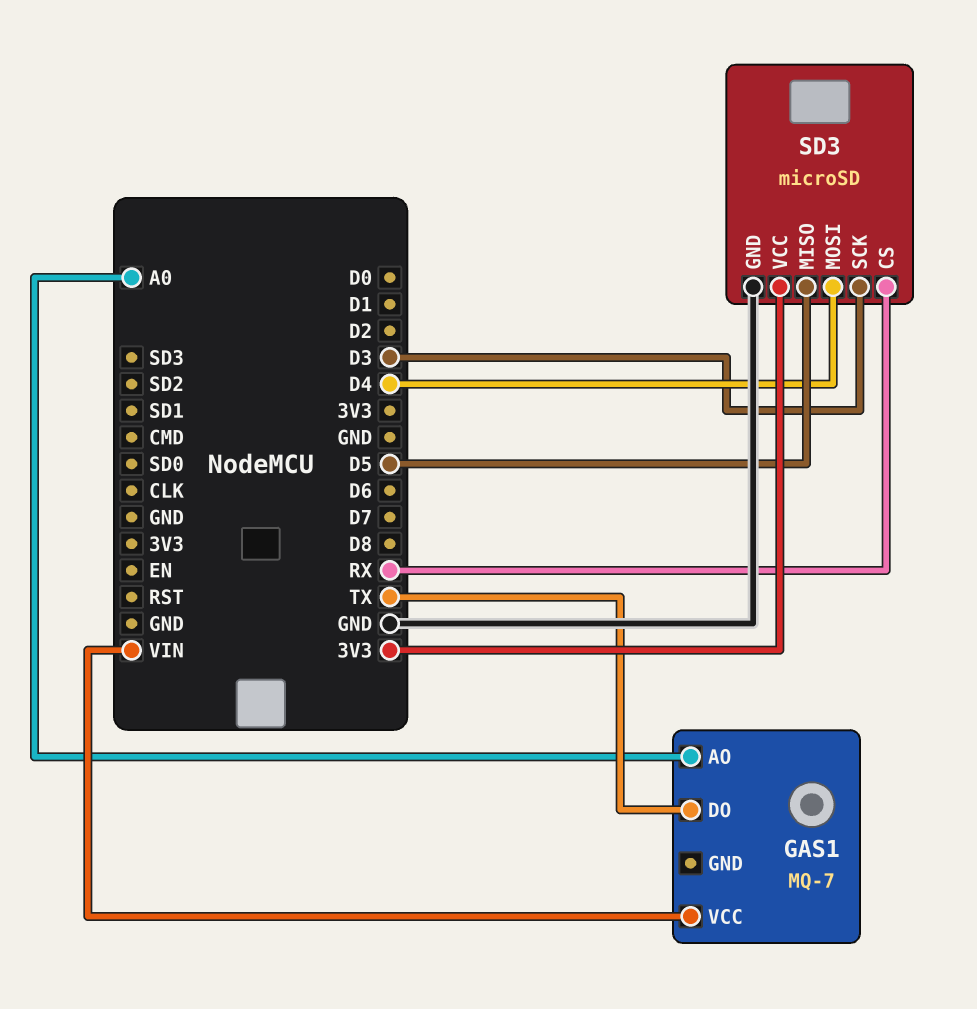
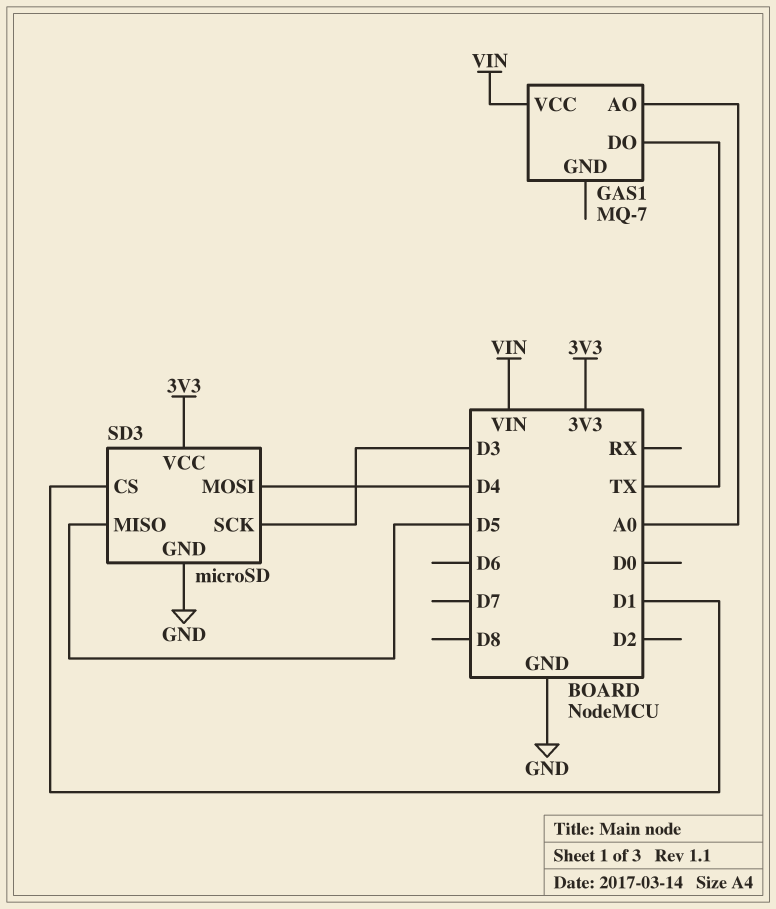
SD3 pin CS: RX -> D1

